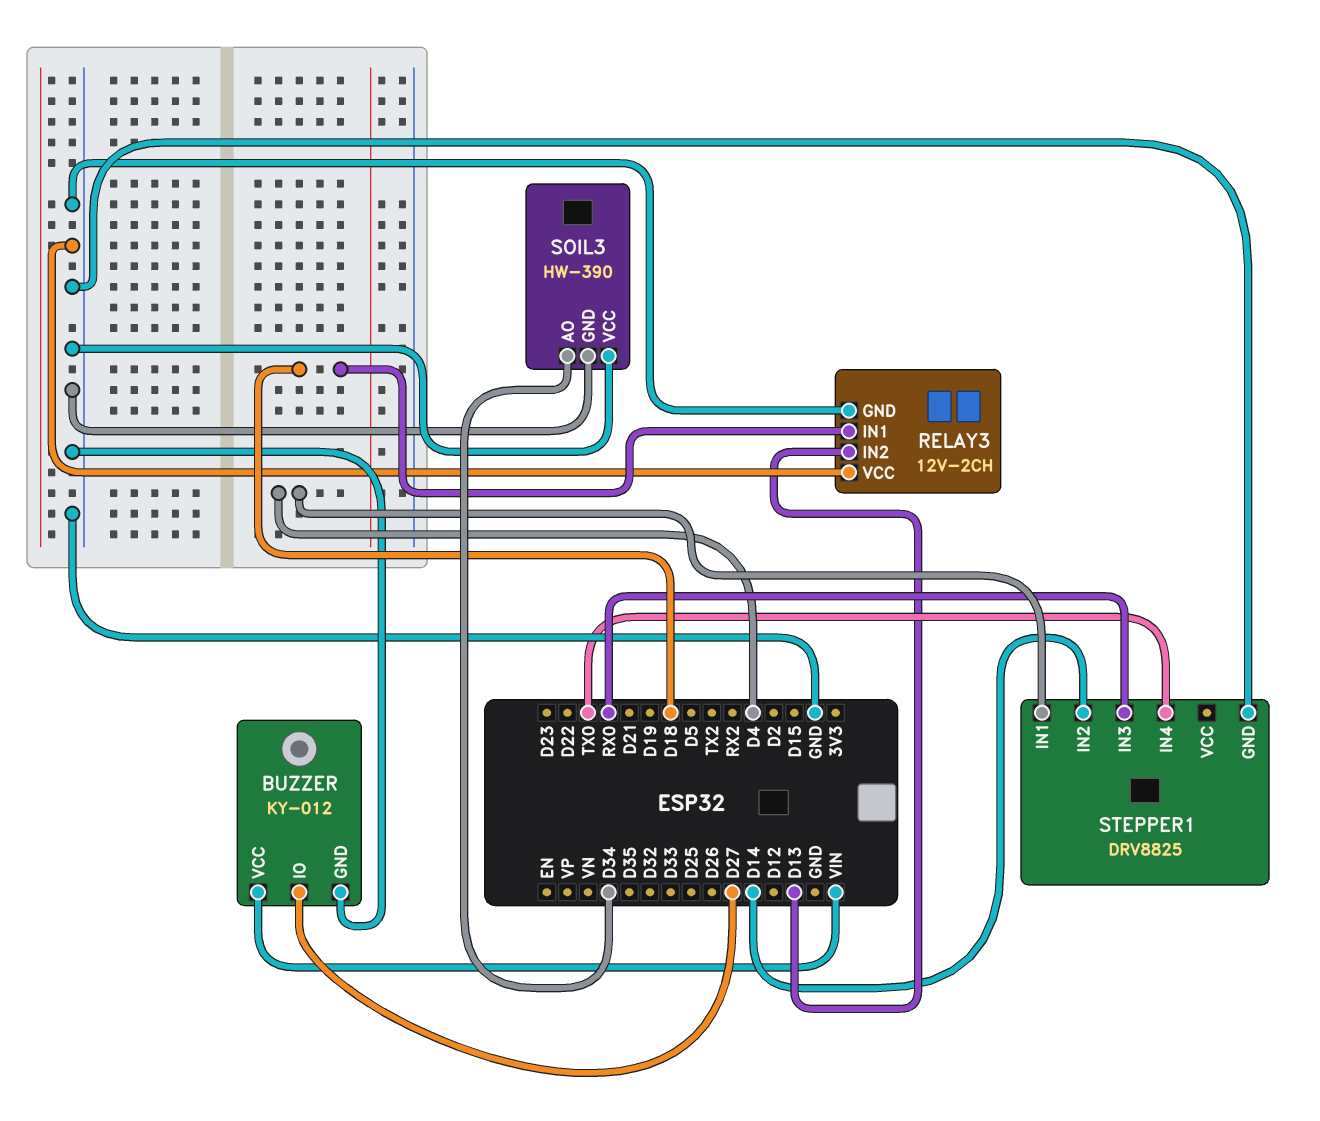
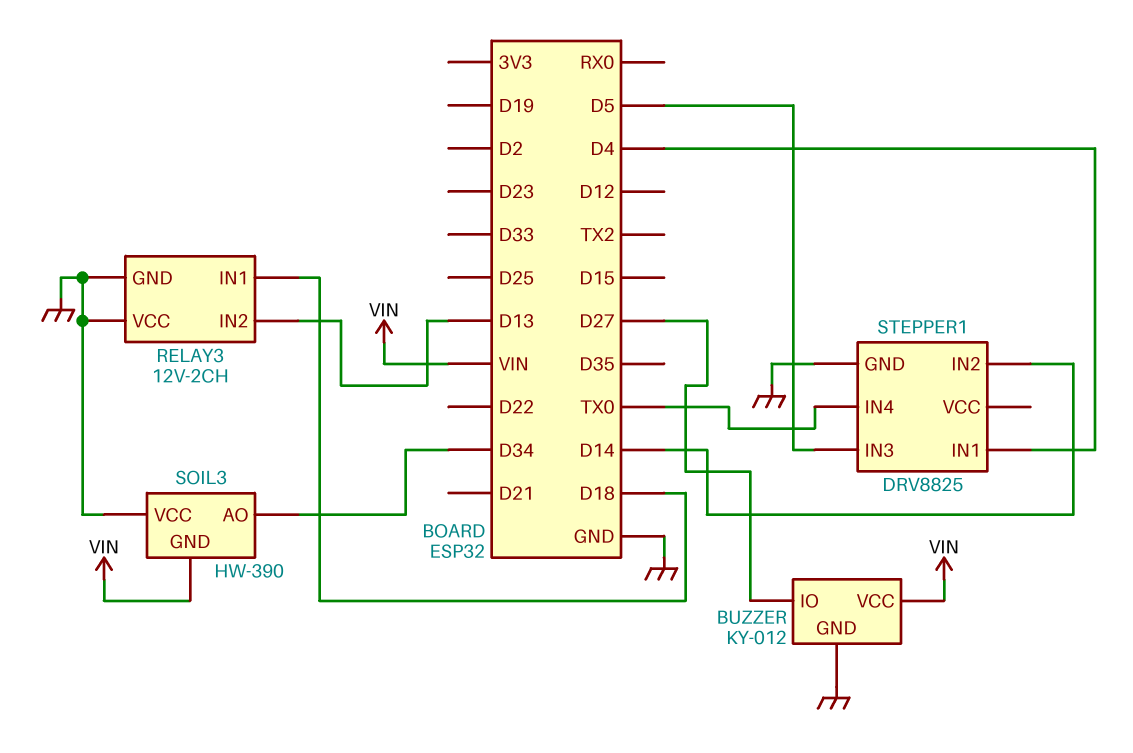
SOIL3 pin GND: GND -> VIN
STEPPER1 pin IN3: RX0 -> D5

